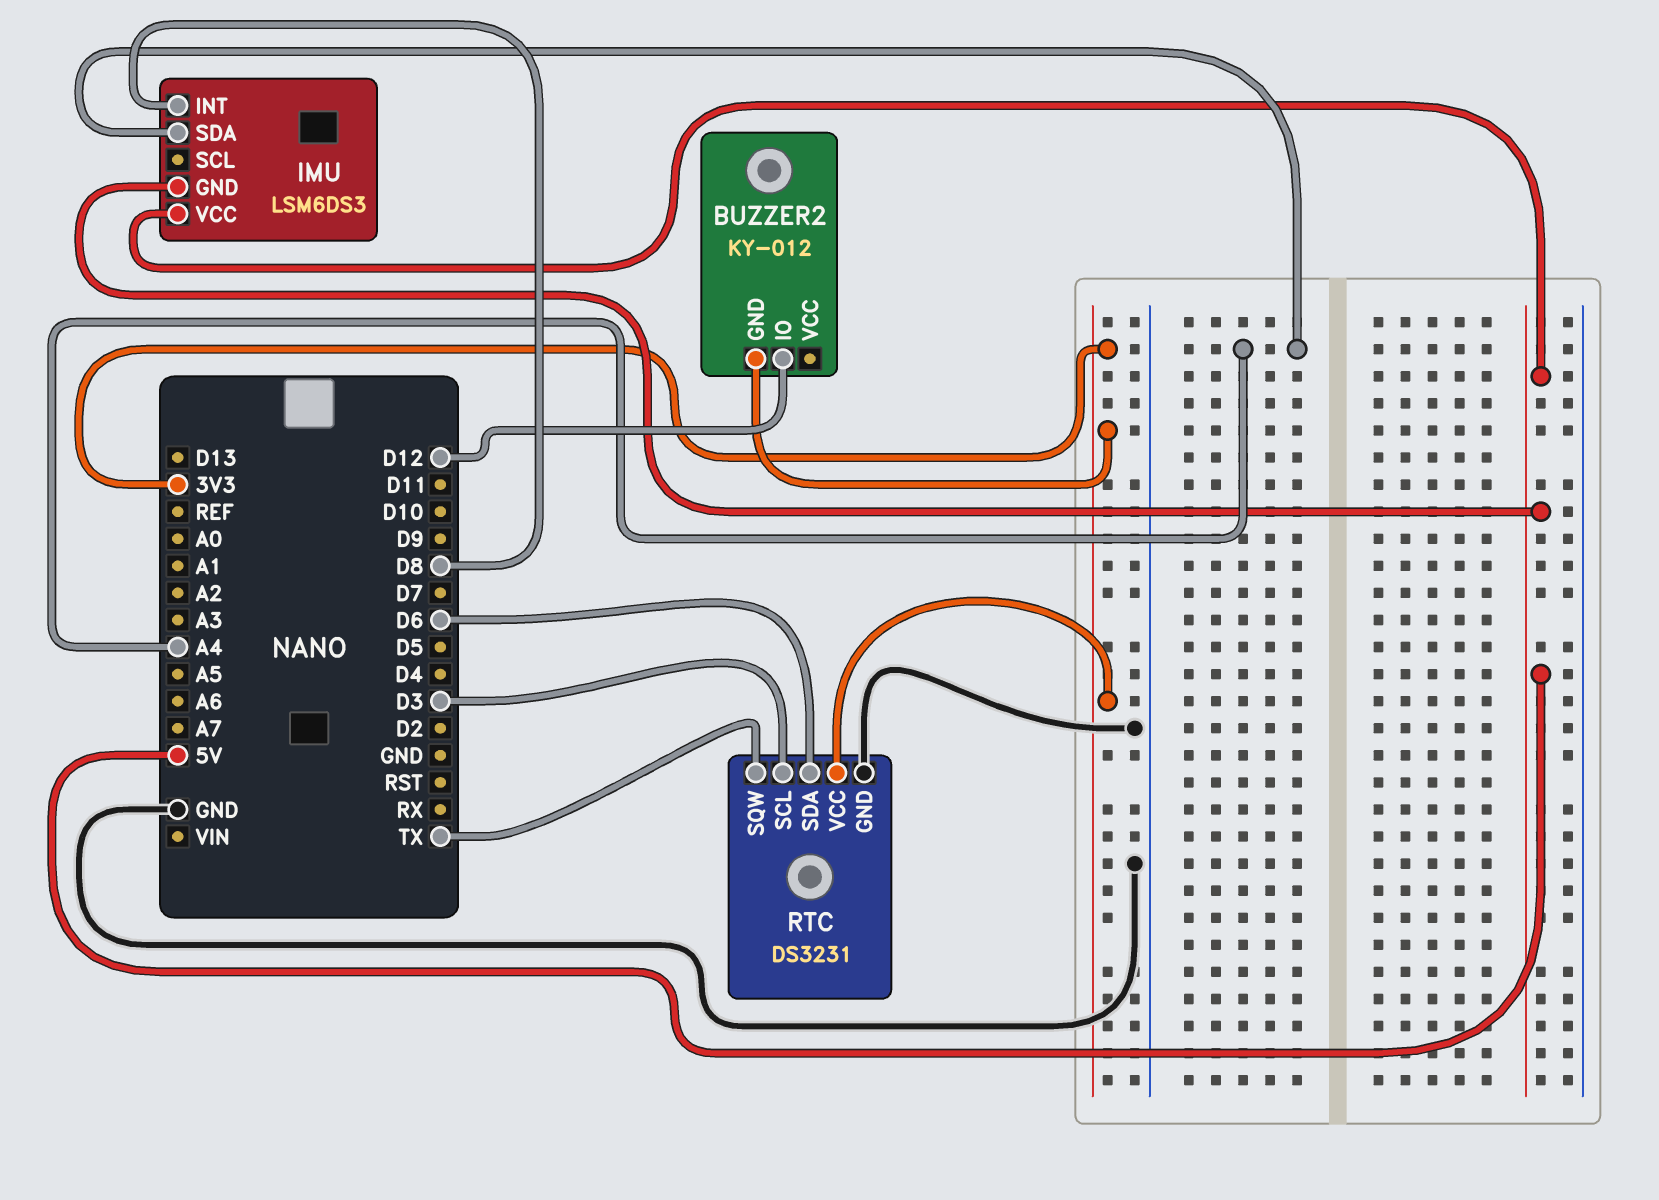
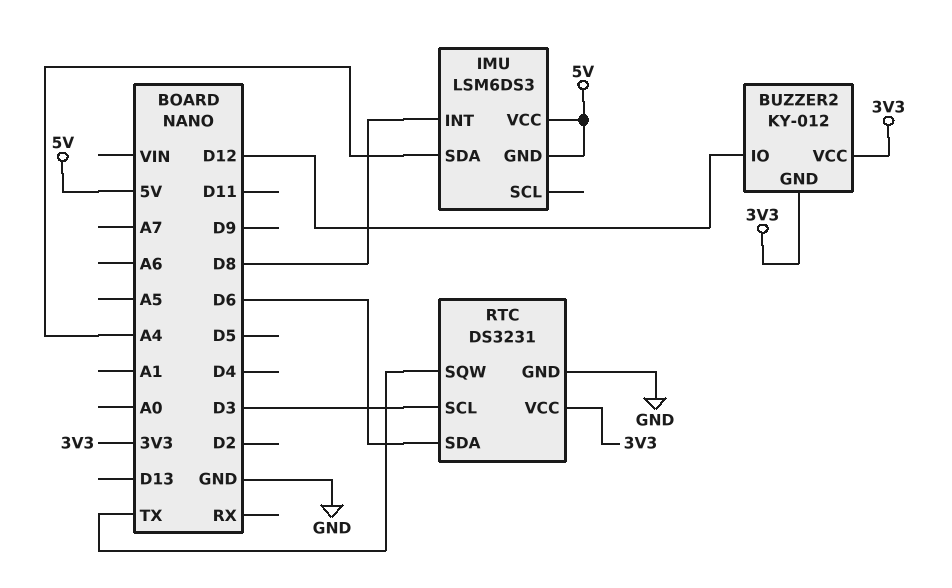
BUZZER2 pin VCC: none -> 3V3

